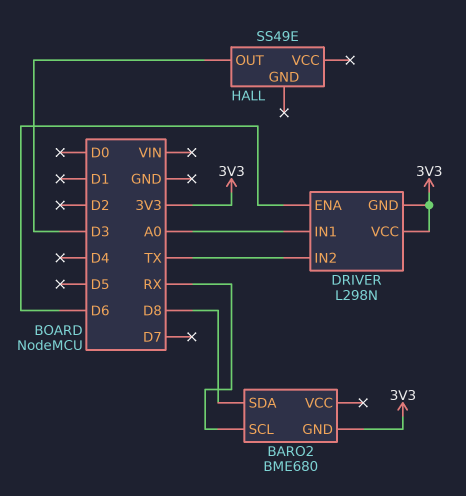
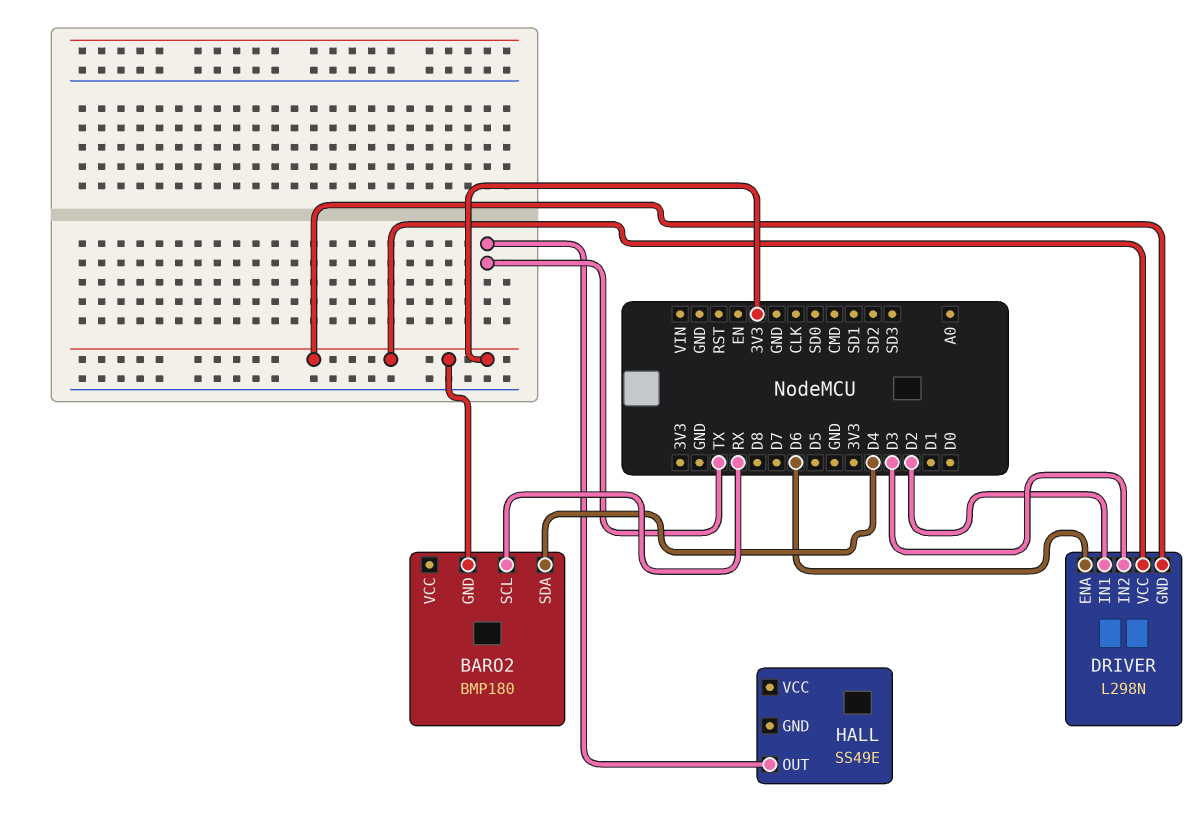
BARO2: BME680 -> BMP180
BARO2 pin SDA: D8 -> D4
DRIVER pin IN1: A0 -> D2
DRIVER pin IN2: TX -> D3
HALL pin OUT: D3 -> TX

